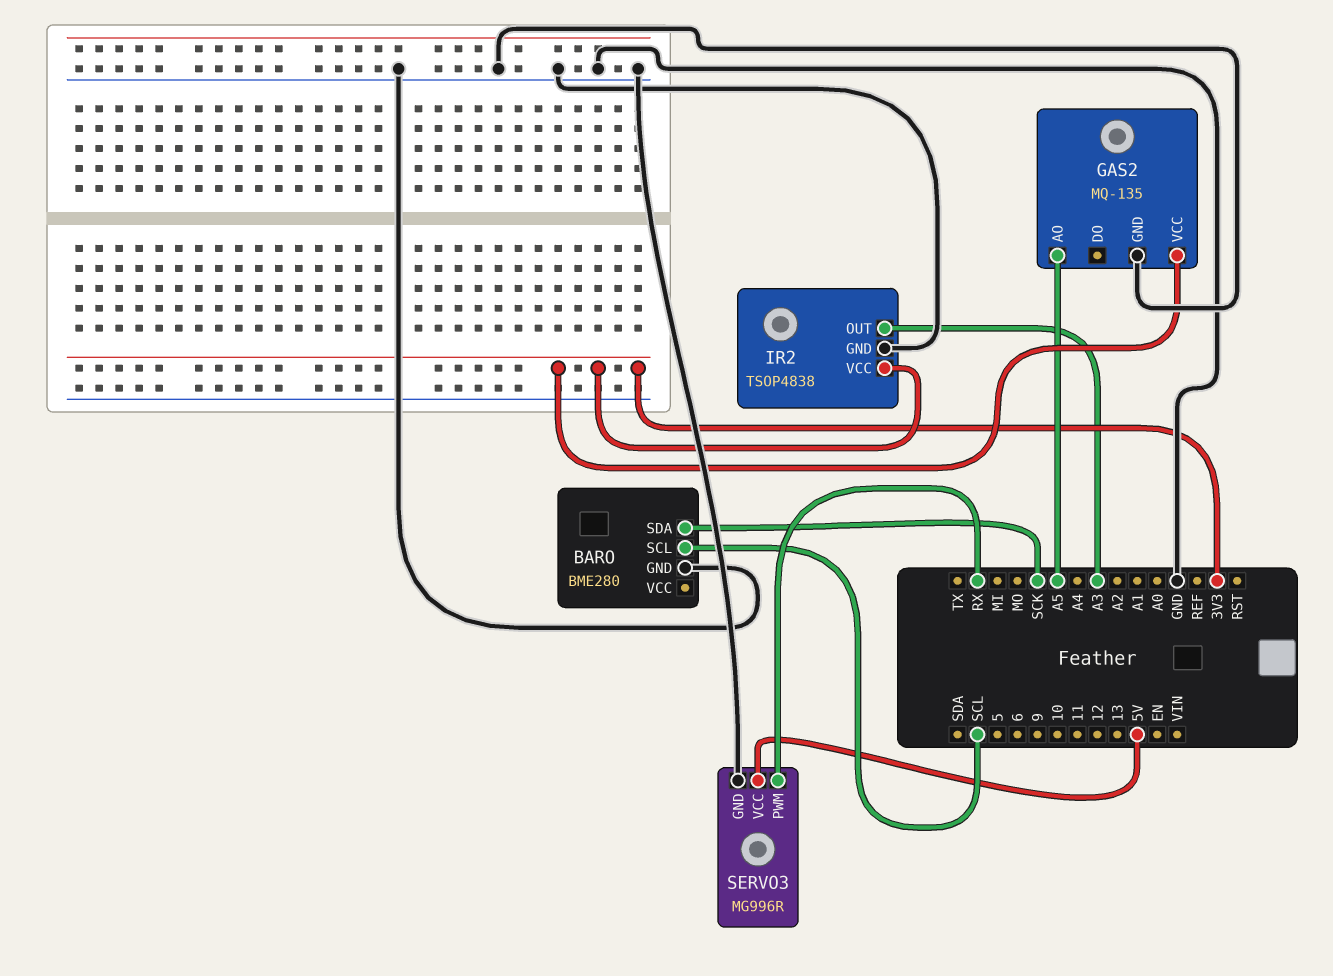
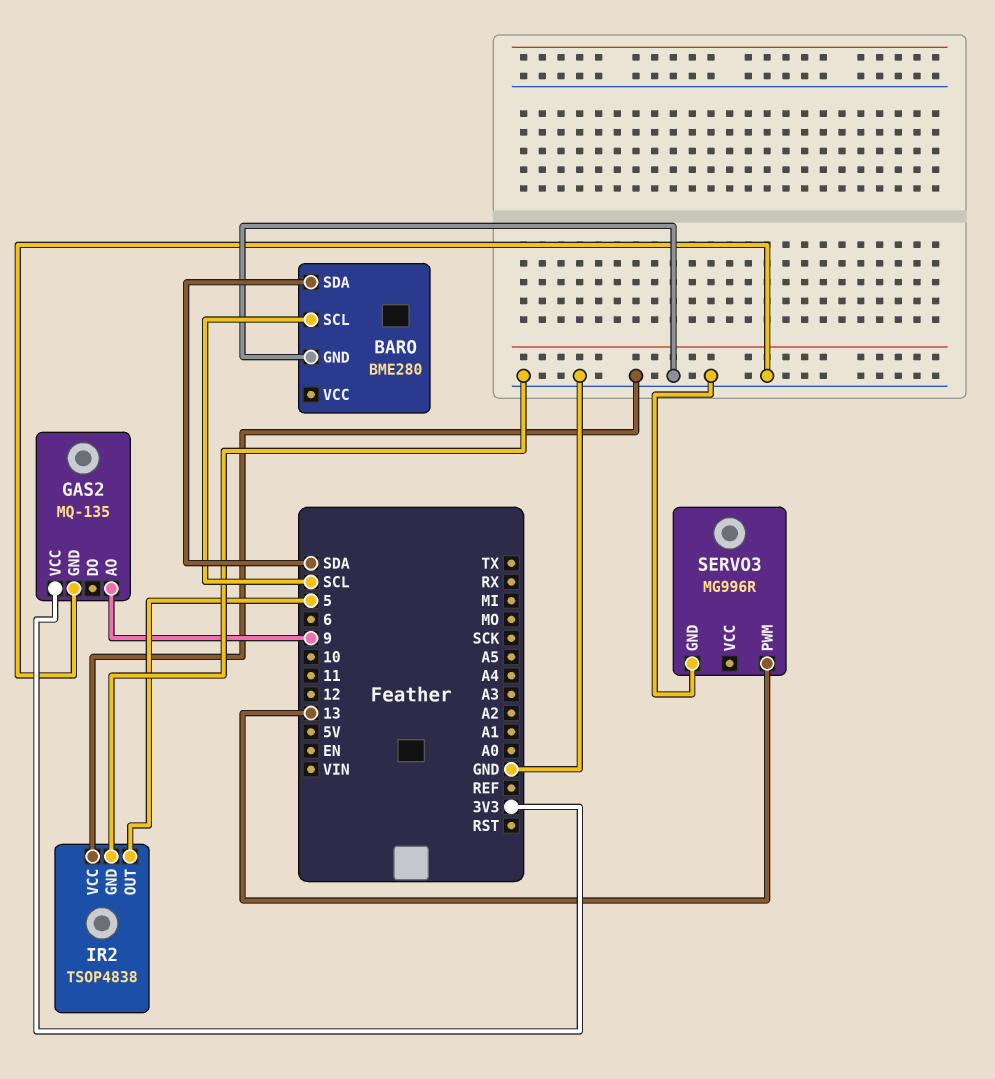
BARO pin SDA: SCK -> SDA
GAS2 pin AO: A5 -> 9
IR2 pin OUT: A3 -> 5
IR2 pin VCC: 3V3 -> GND
SERVO3 pin PWM: RX -> 13
SERVO3 pin VCC: 5V -> none

